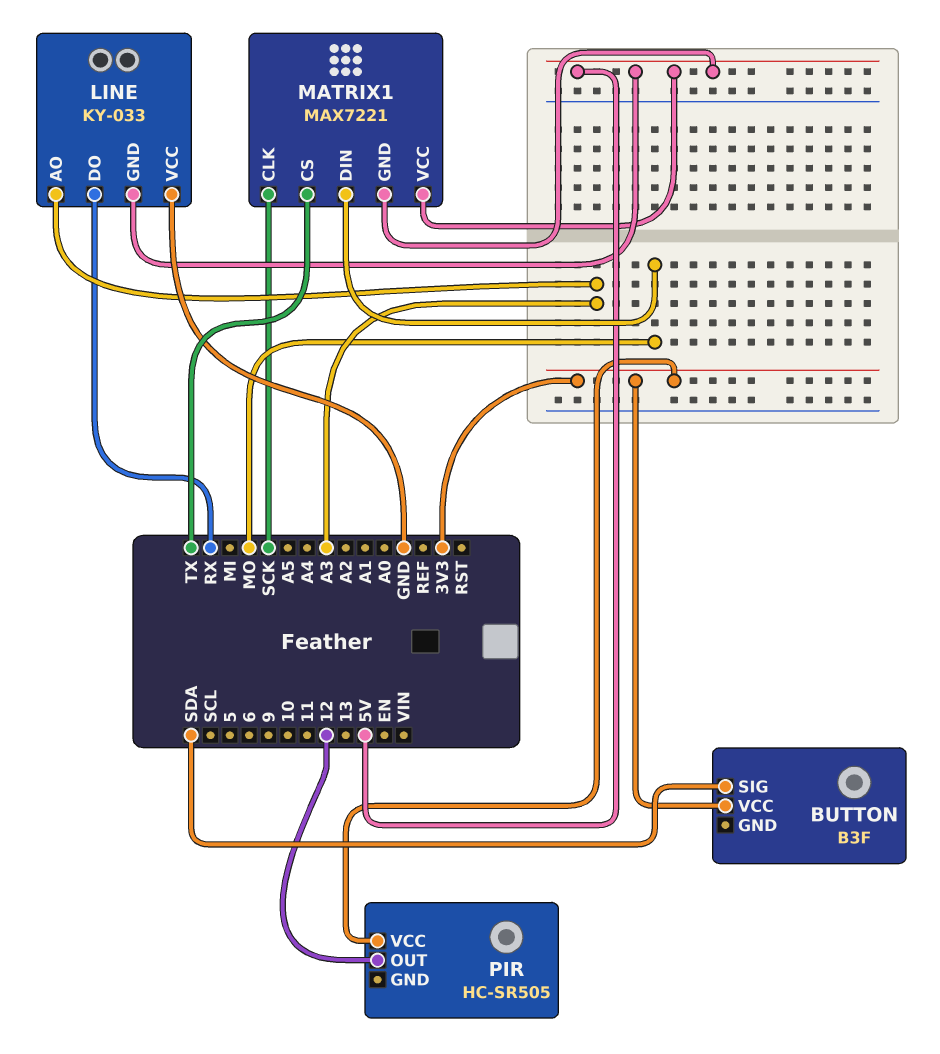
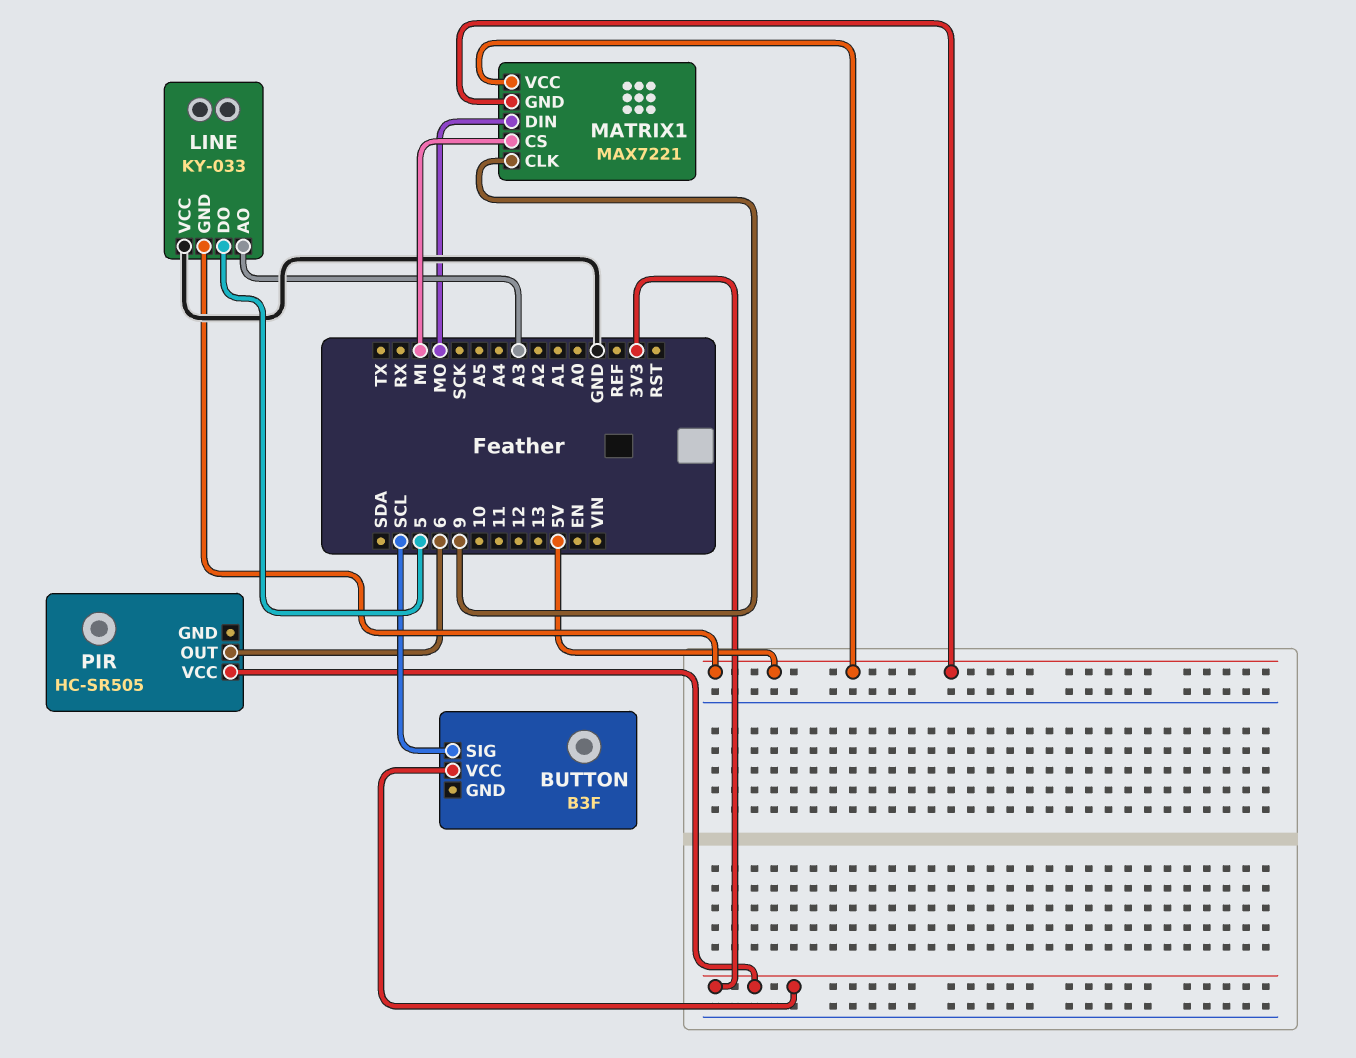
BUTTON pin SIG: SDA -> SCL
LINE pin DO: RX -> 5
MATRIX1 pin CLK: SCK -> 9
MATRIX1 pin CS: TX -> MI
PIR pin OUT: 12 -> 6

